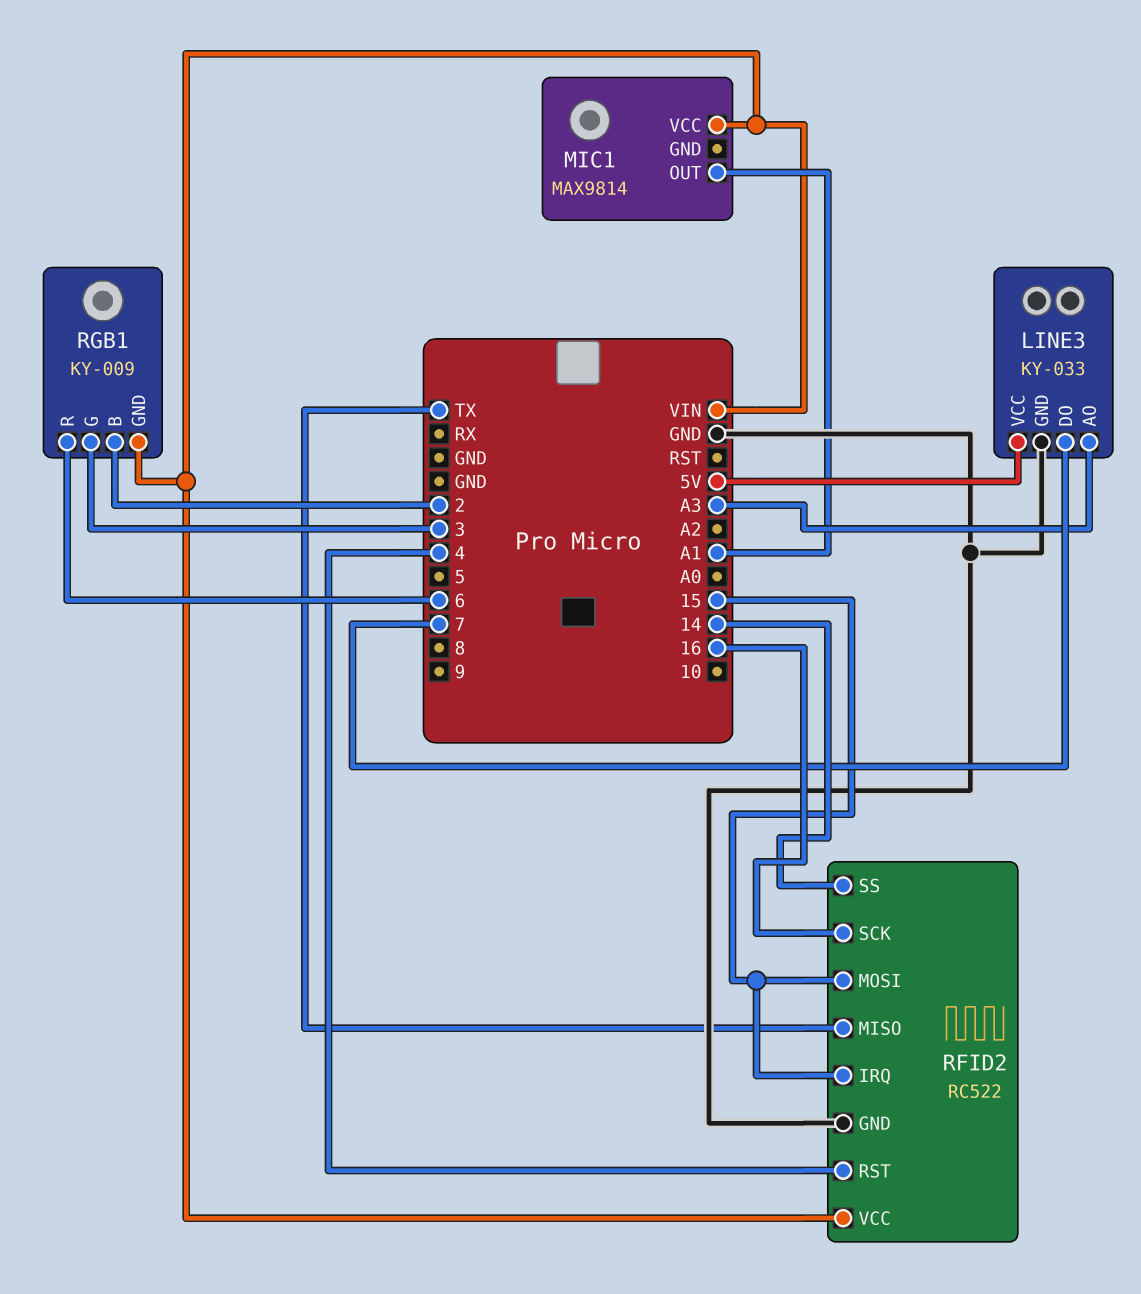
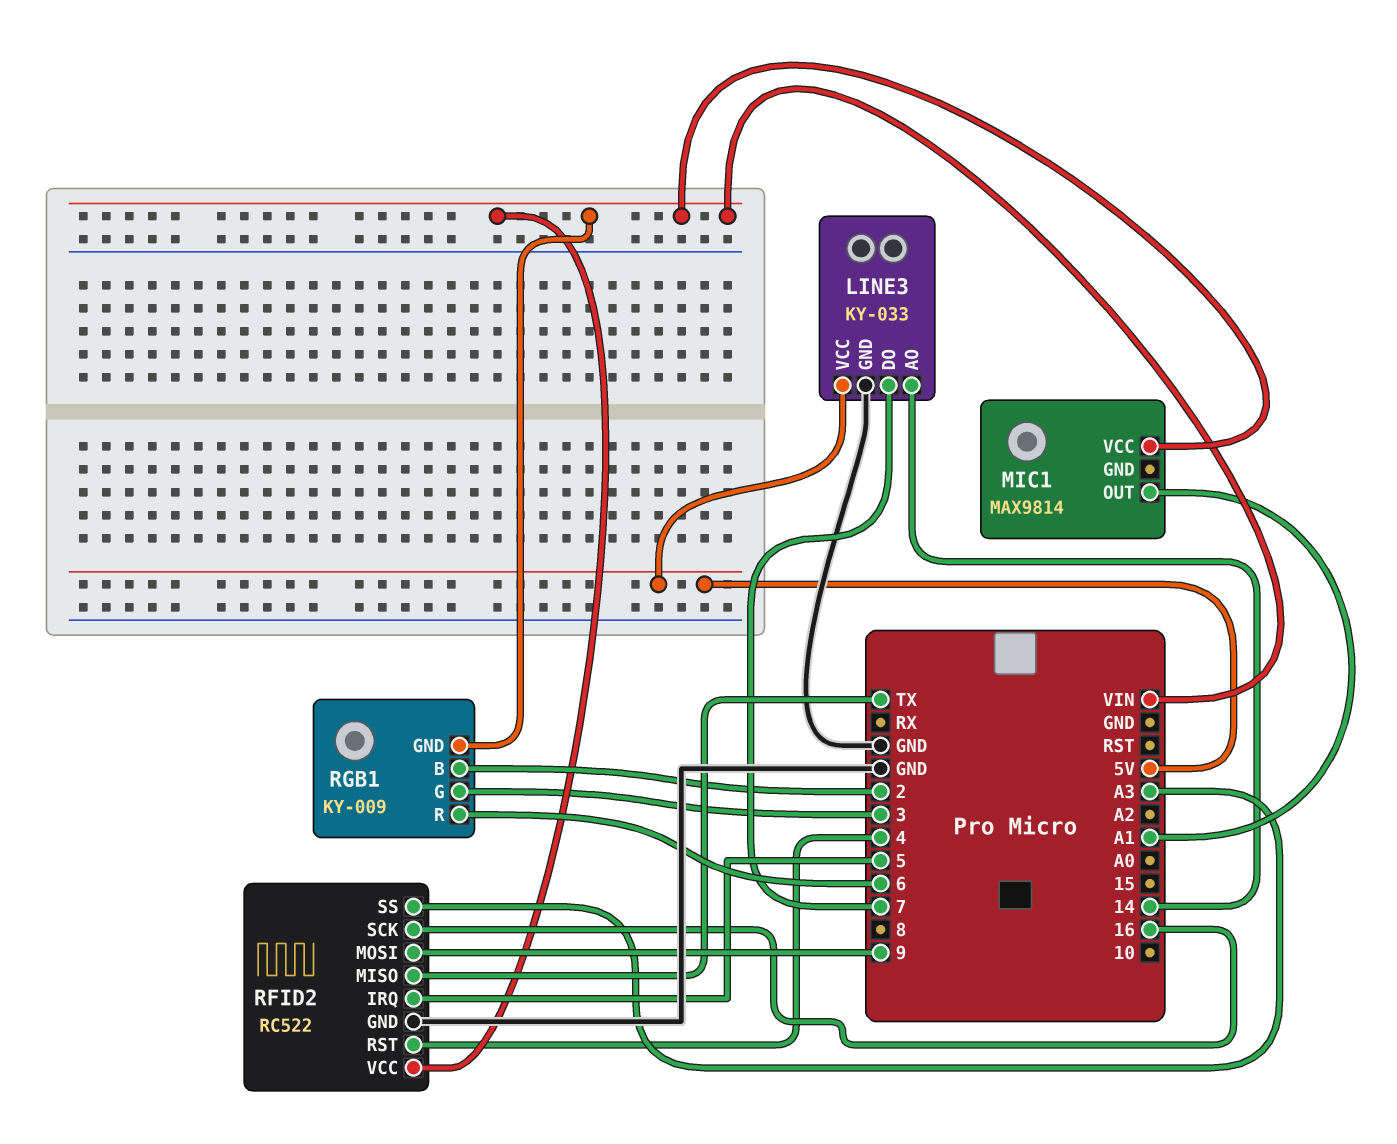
LINE3 pin AO: A3 -> 14
RFID2 pin IRQ: 15 -> 5
RFID2 pin MOSI: 15 -> 9
RFID2 pin SS: 14 -> A3

